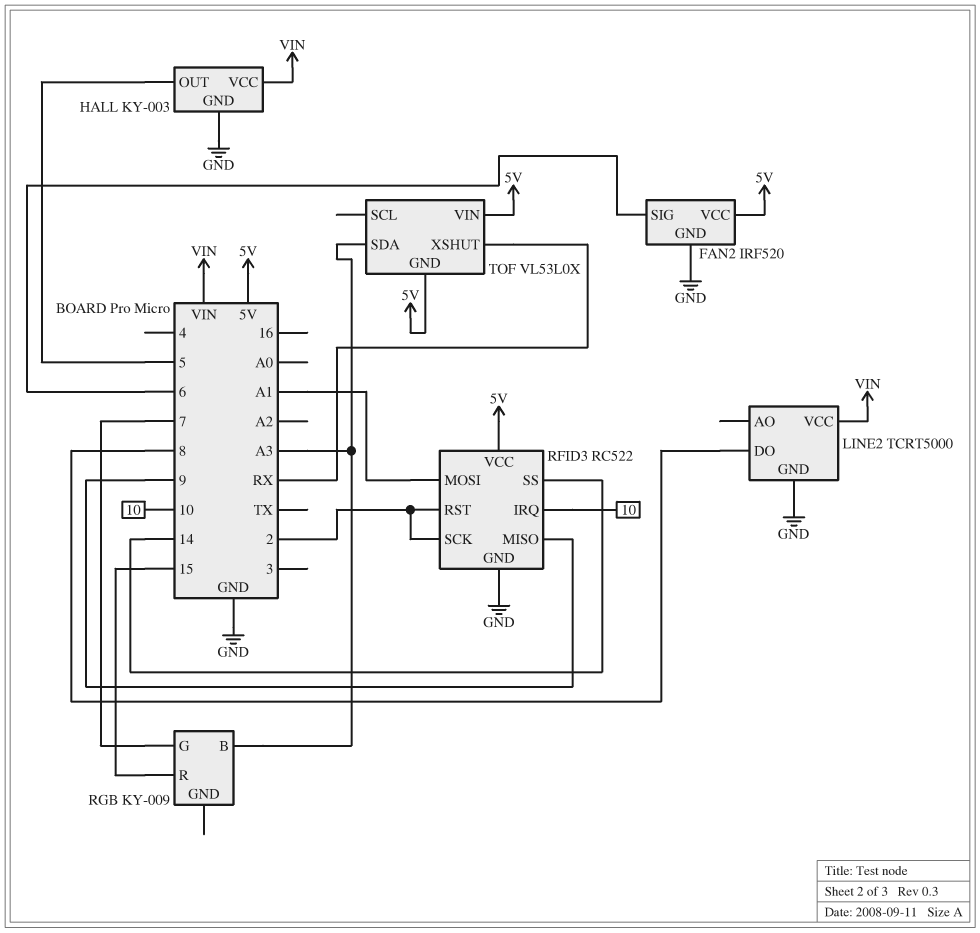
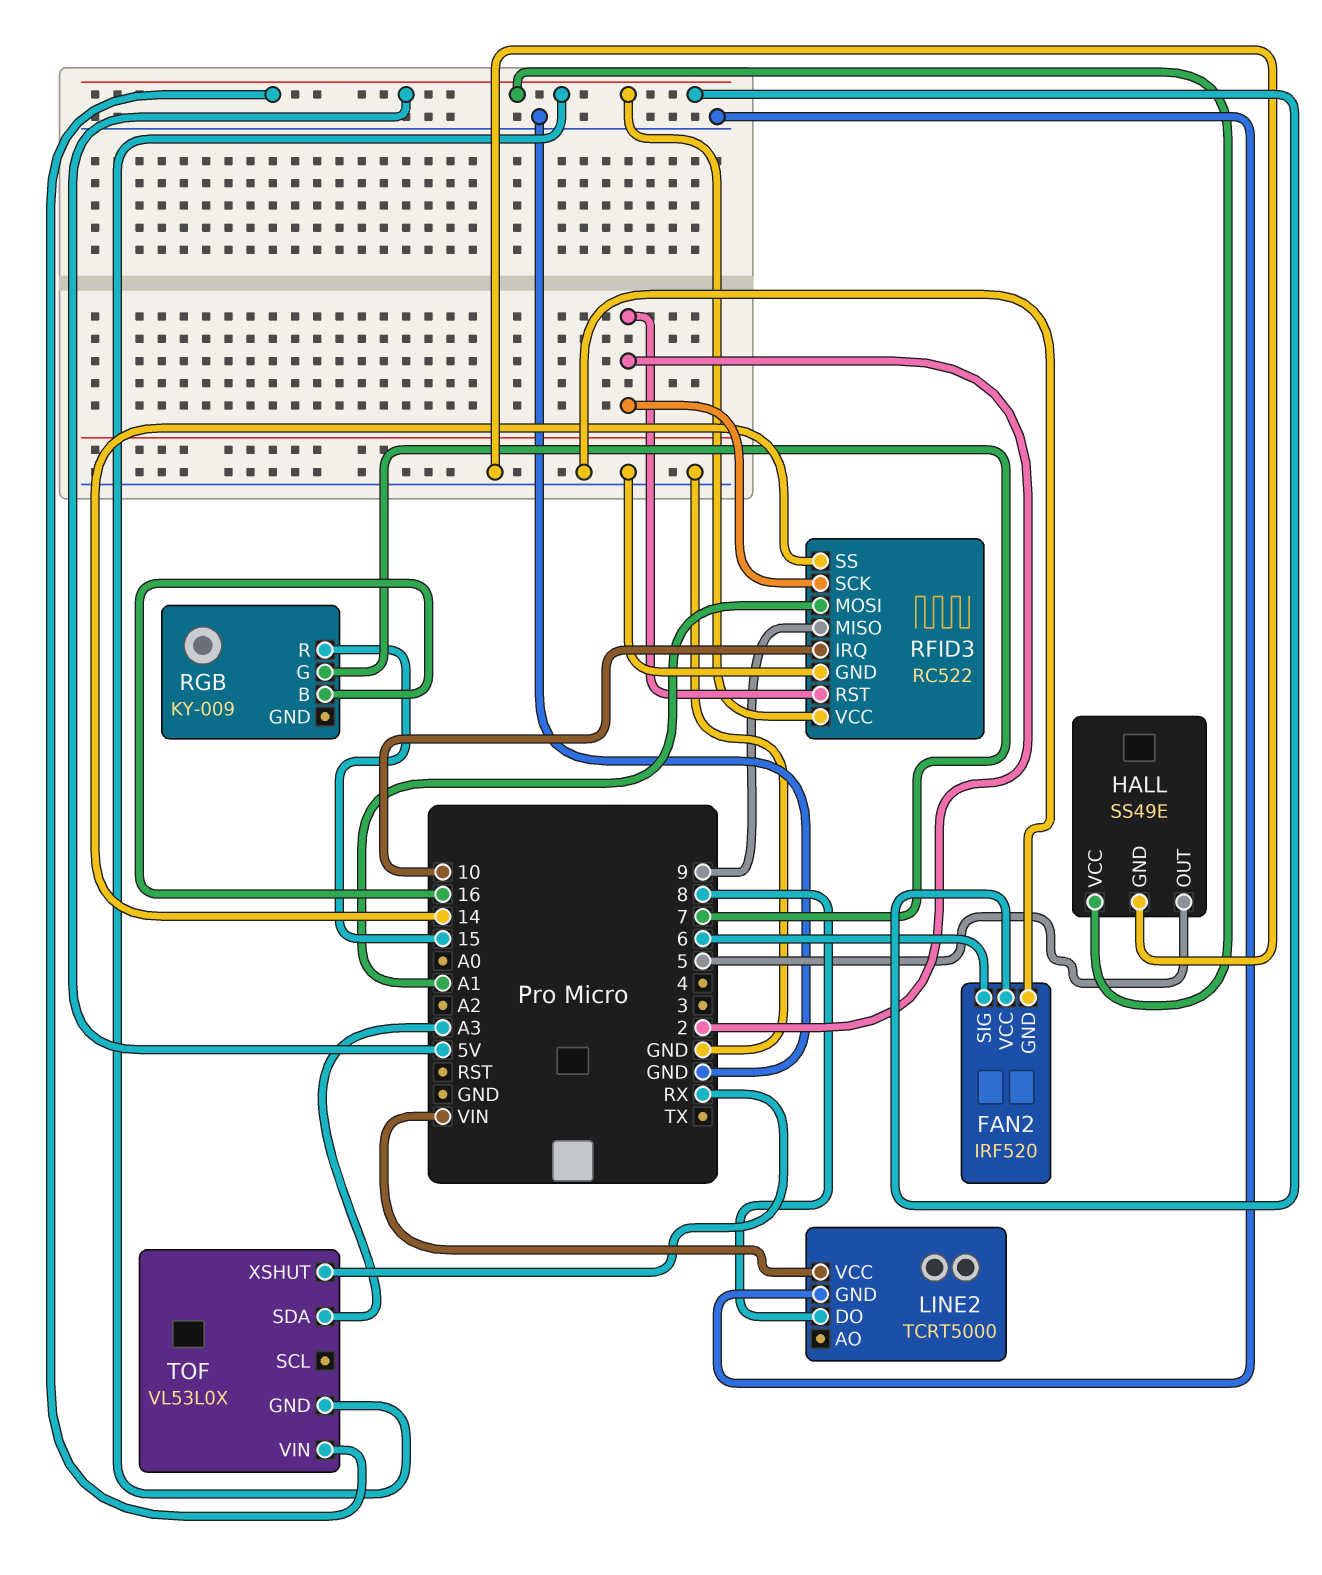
HALL: KY-003 -> SS49E
HALL pin VCC: VIN -> 5V
RGB pin B: A3 -> 16

